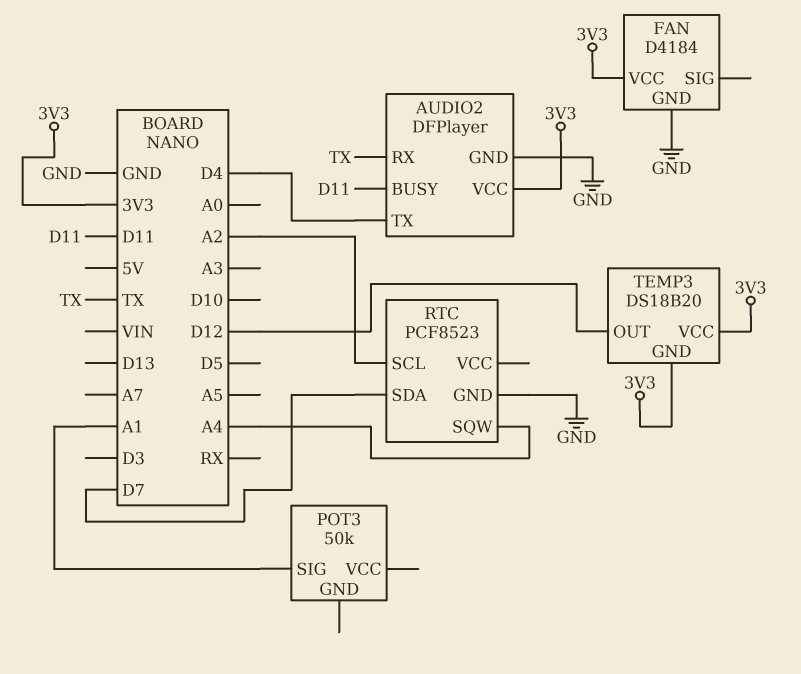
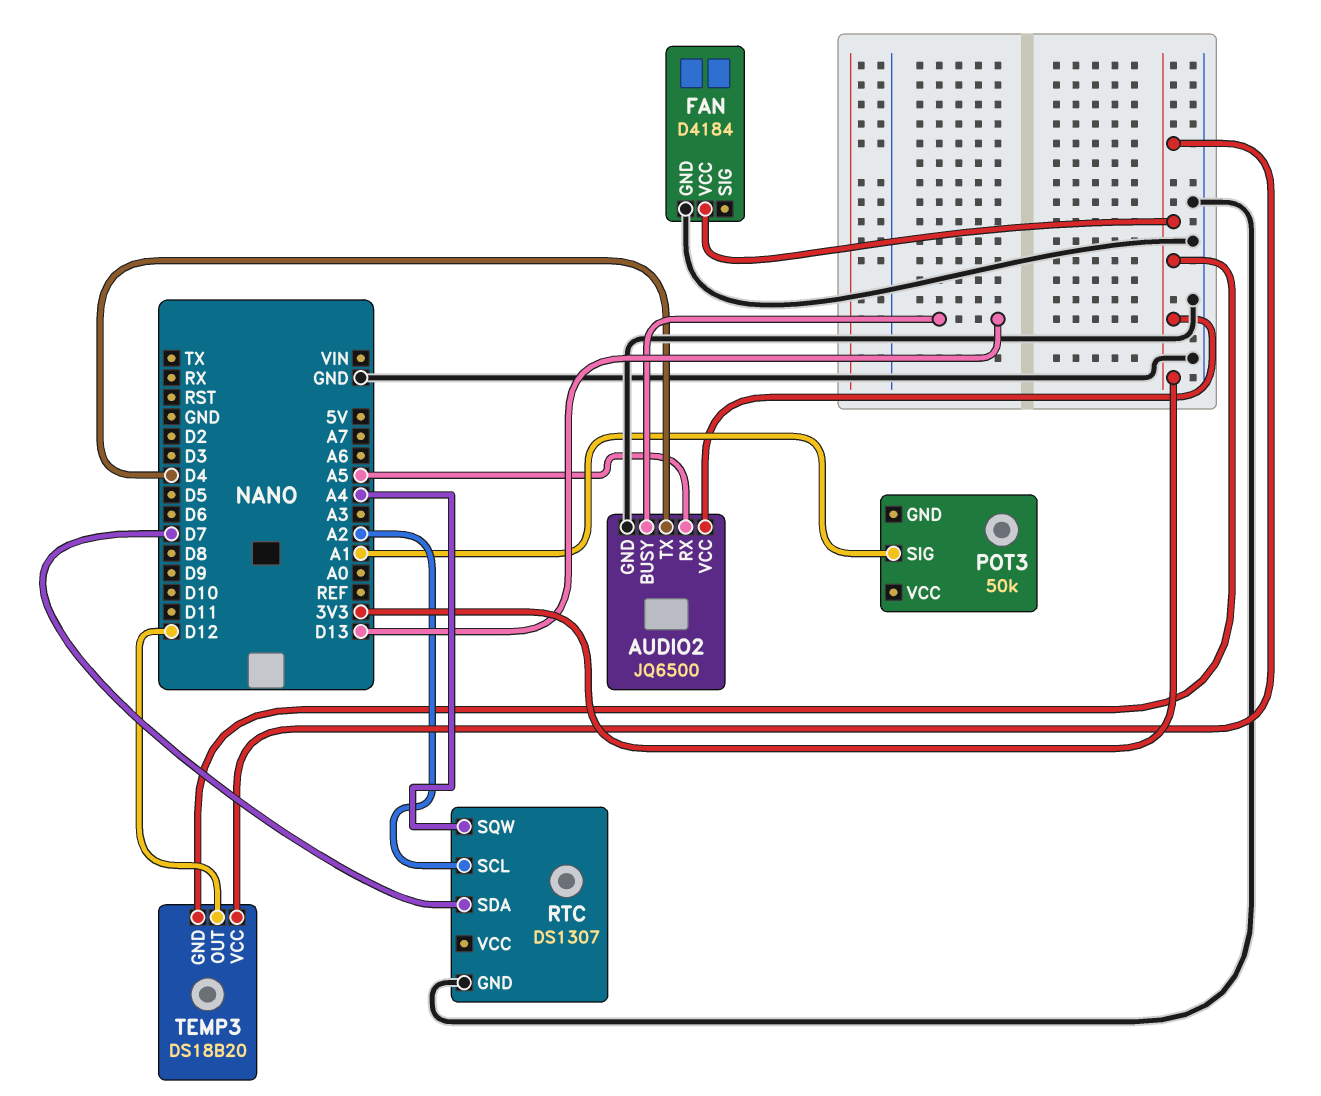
AUDIO2: DFPlayer -> JQ6500
AUDIO2 pin BUSY: D11 -> D13
AUDIO2 pin RX: TX -> A5
RTC: PCF8523 -> DS1307

